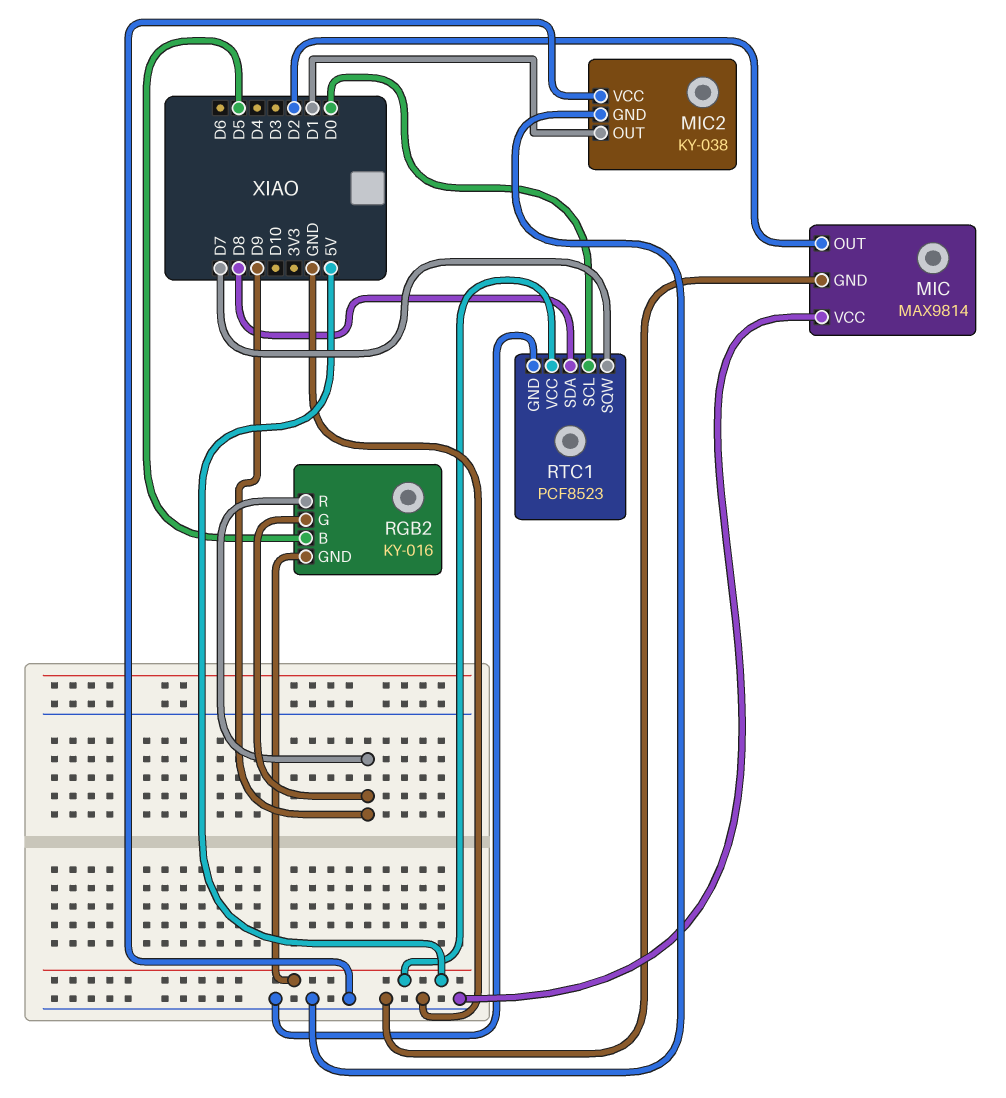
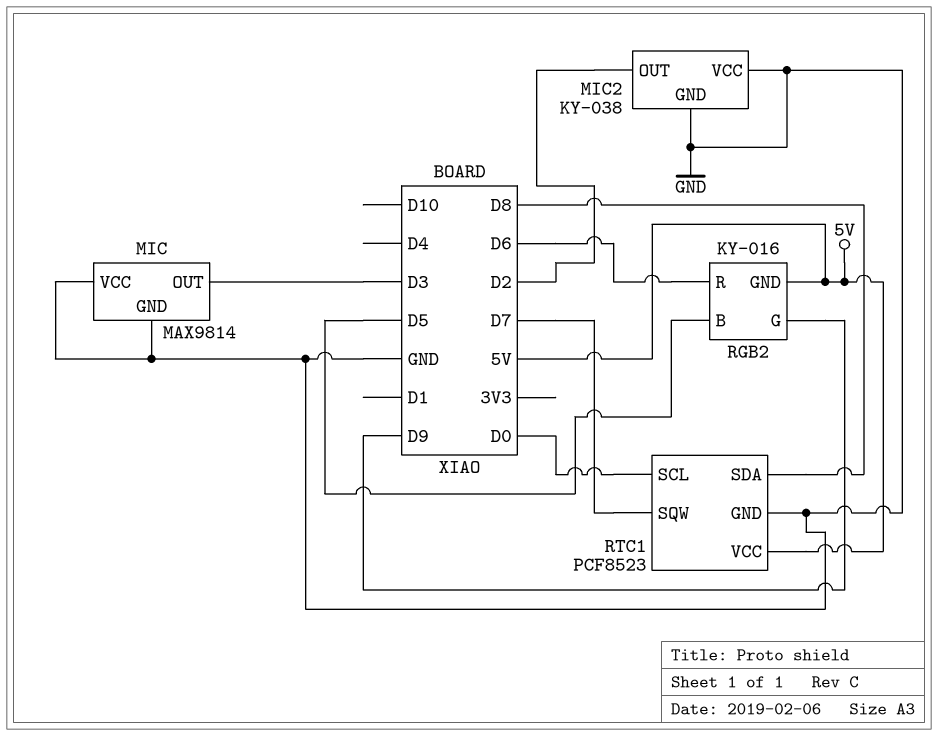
MIC pin OUT: D2 -> D3
MIC2 pin OUT: D1 -> D2
RGB2 pin R: D9 -> D6

